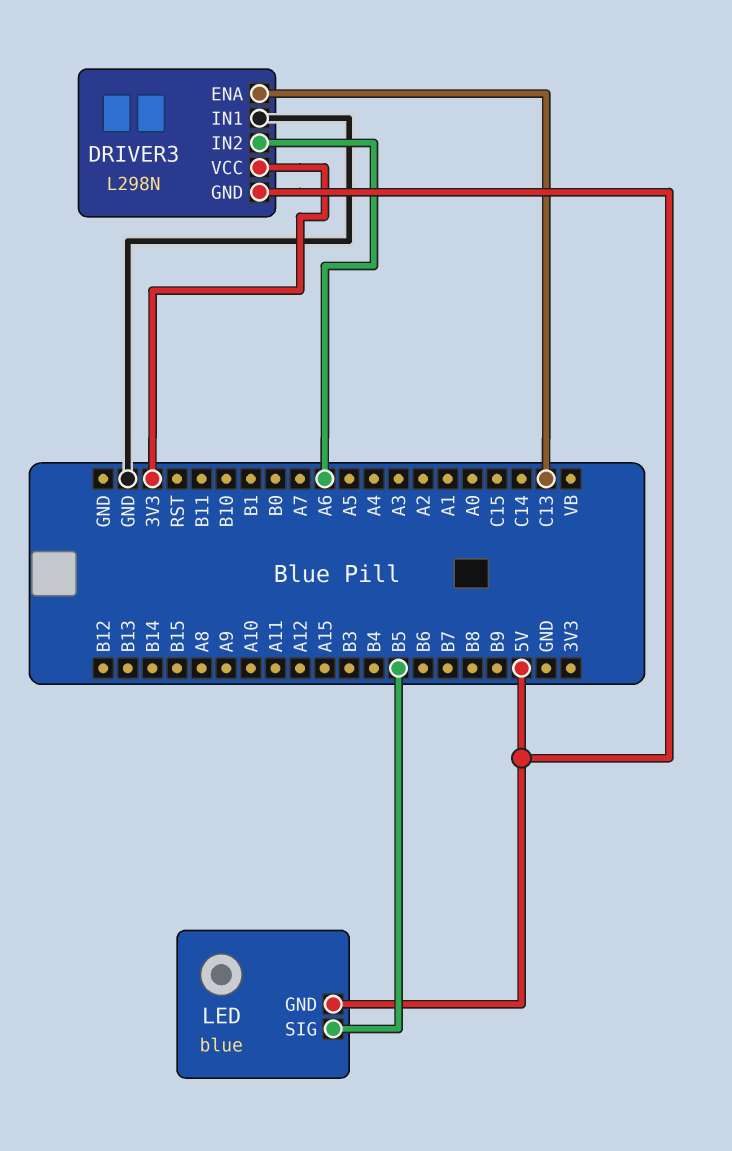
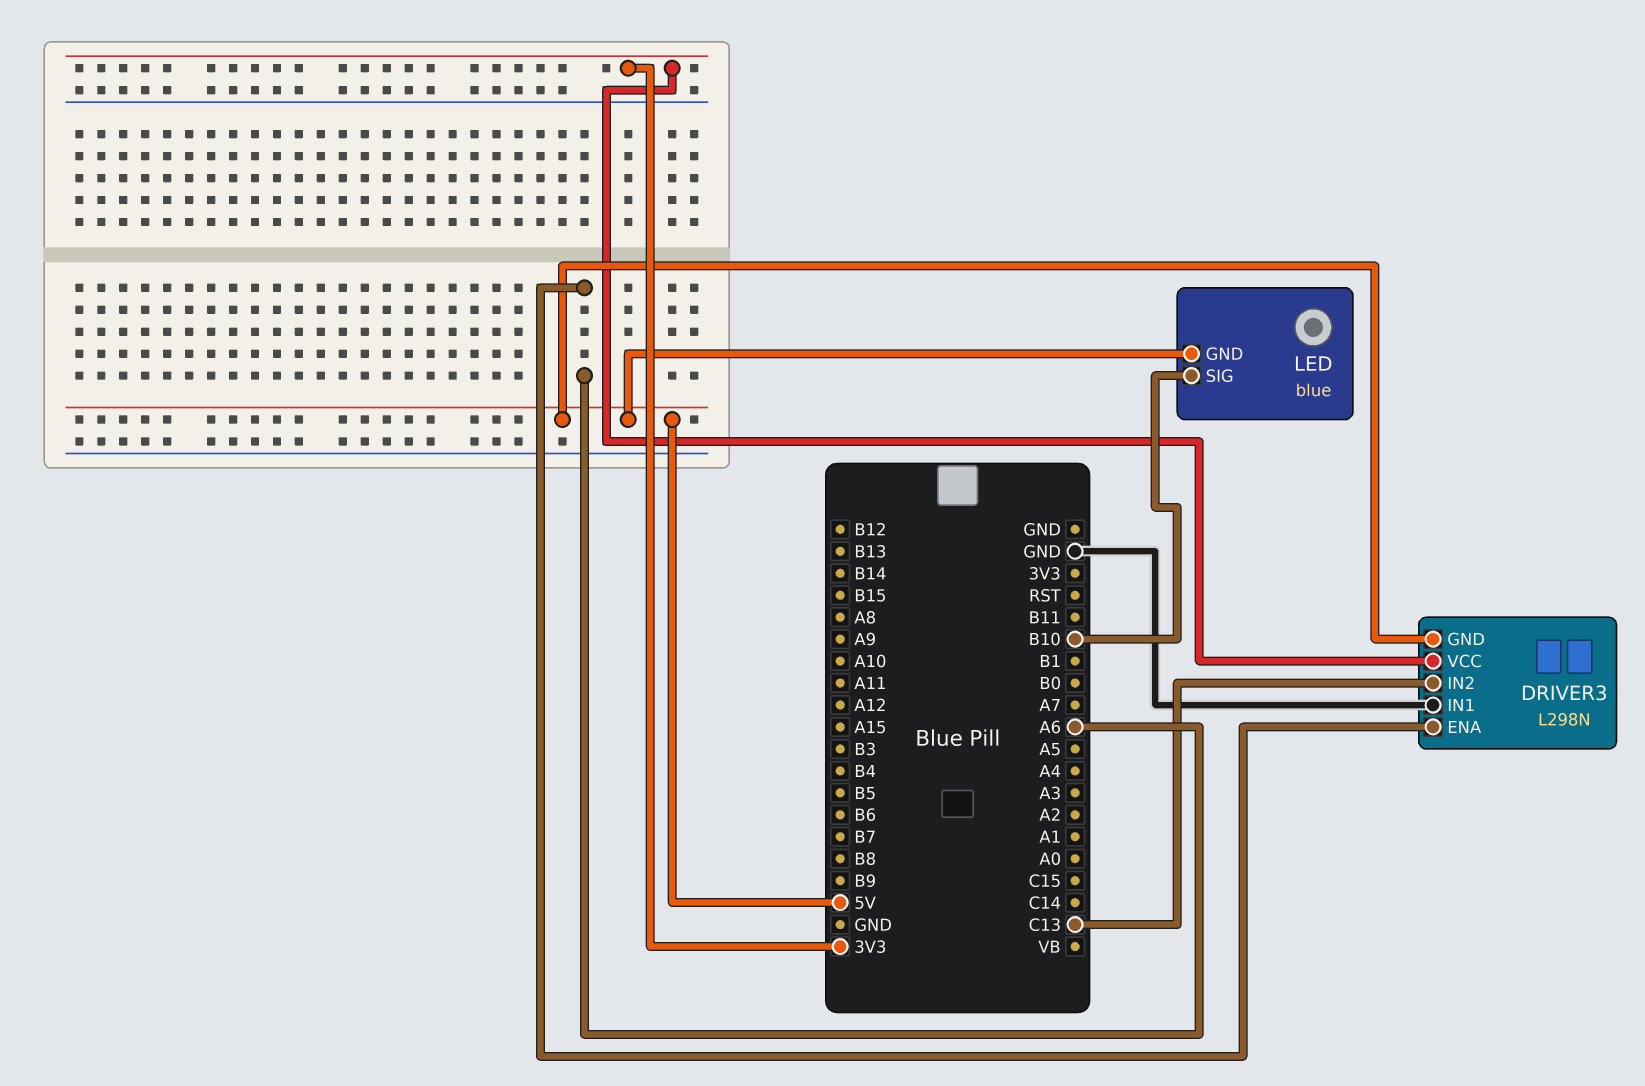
DRIVER3 pin ENA: C13 -> A6
DRIVER3 pin IN2: A6 -> C13
LED pin SIG: B5 -> B10

